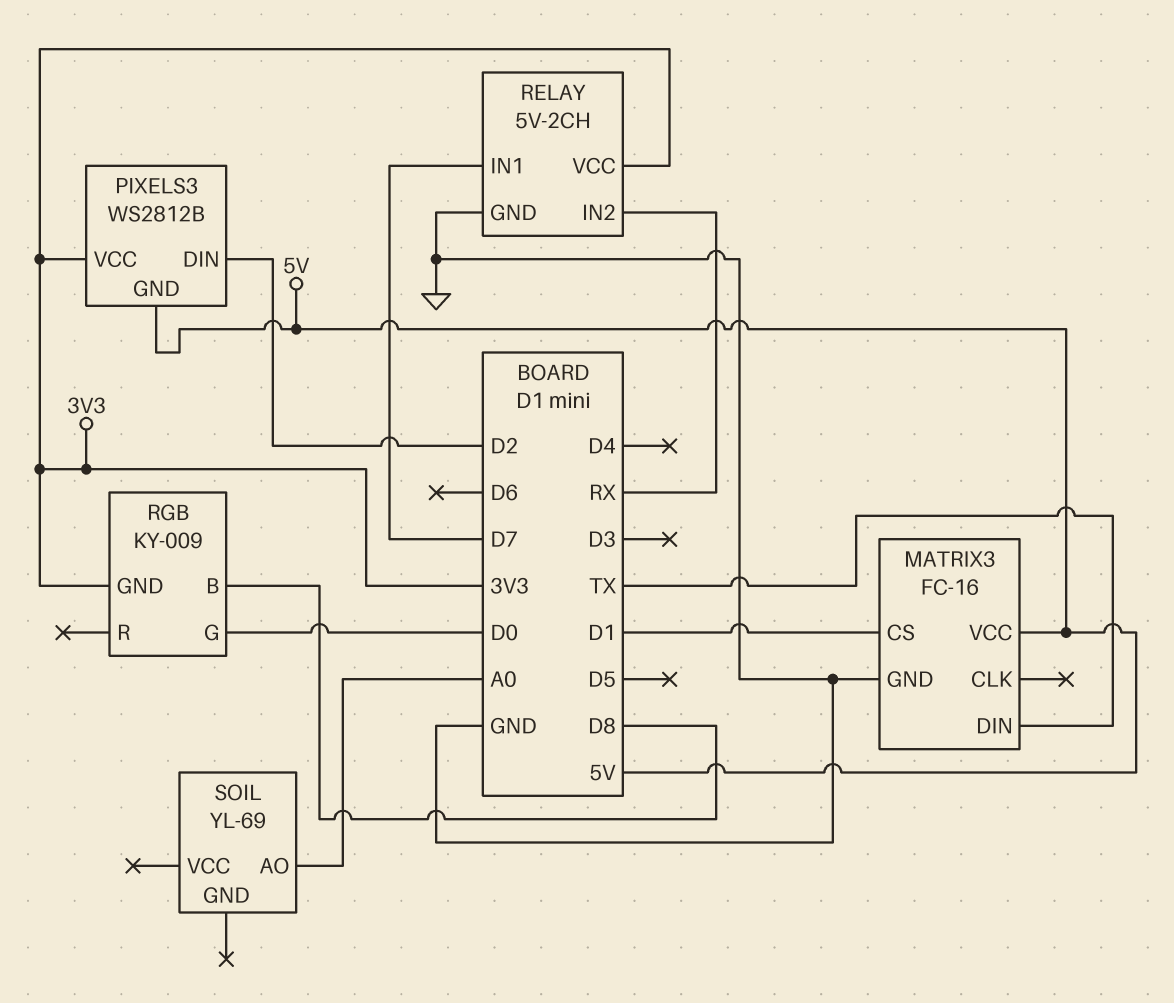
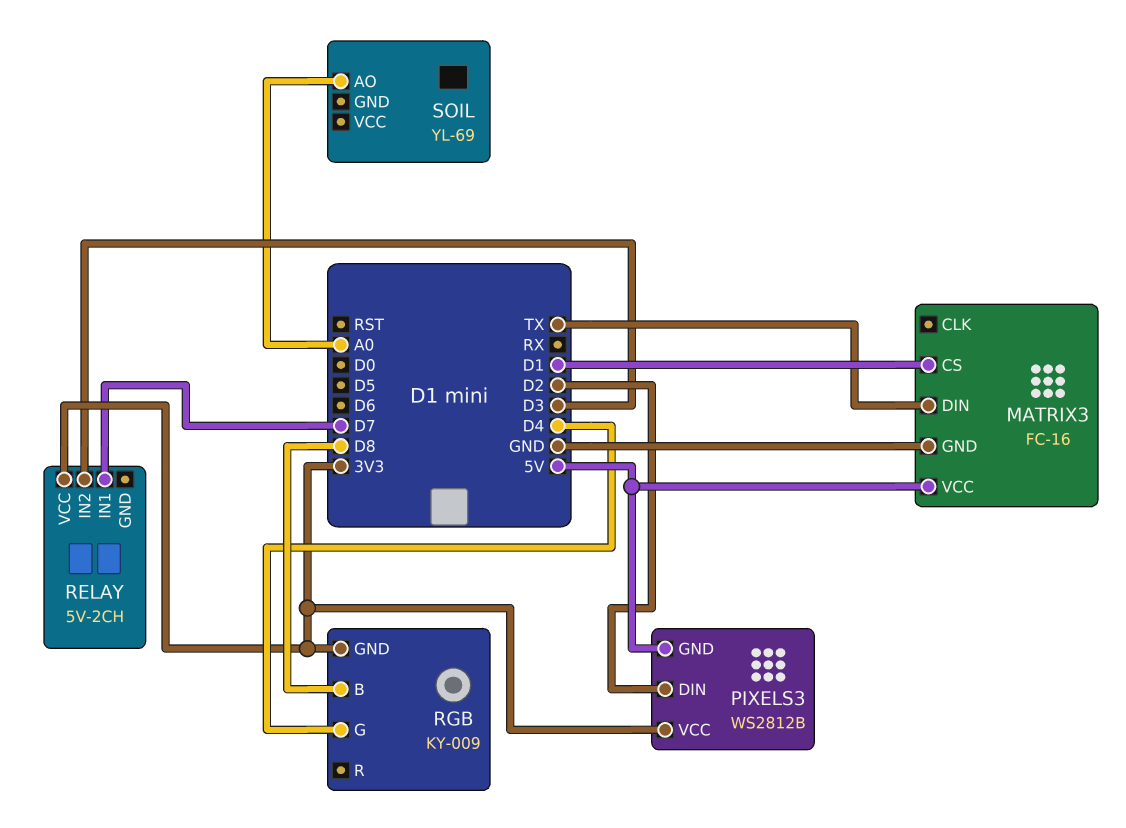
RELAY pin GND: GND -> none
RELAY pin IN2: RX -> D3
RGB pin G: D0 -> D4

